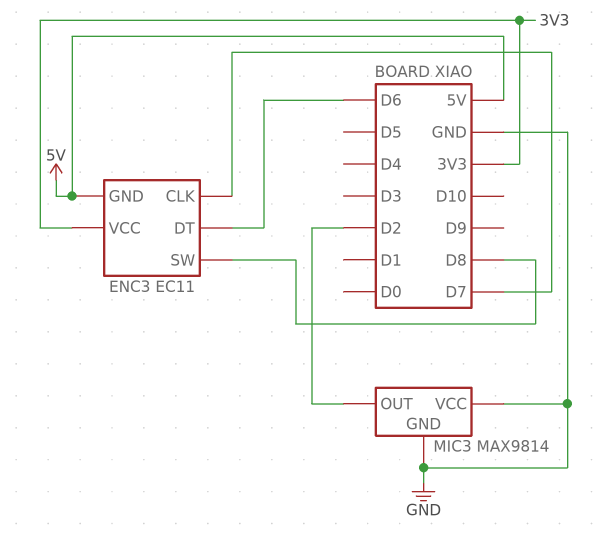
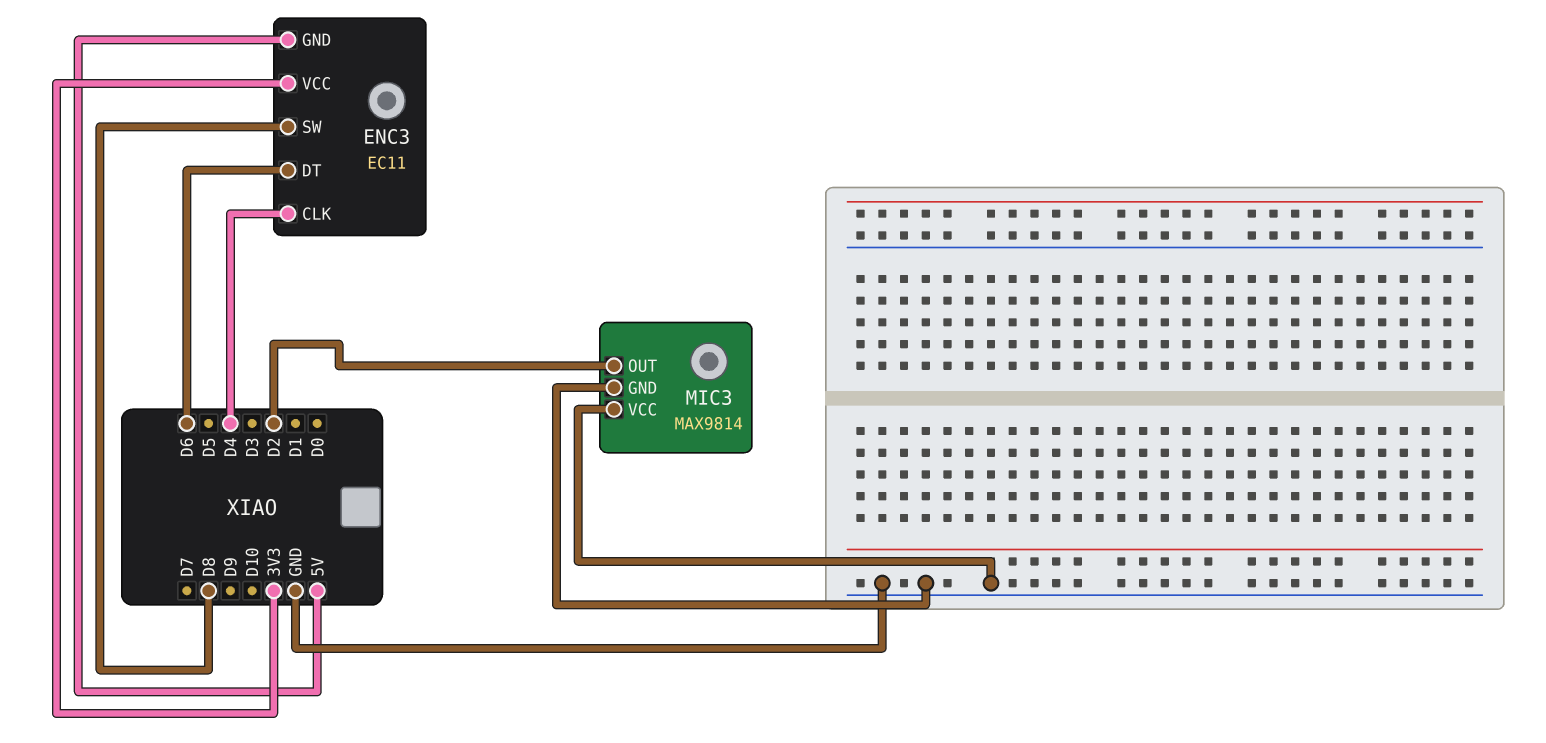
ENC3 pin CLK: D7 -> D4

